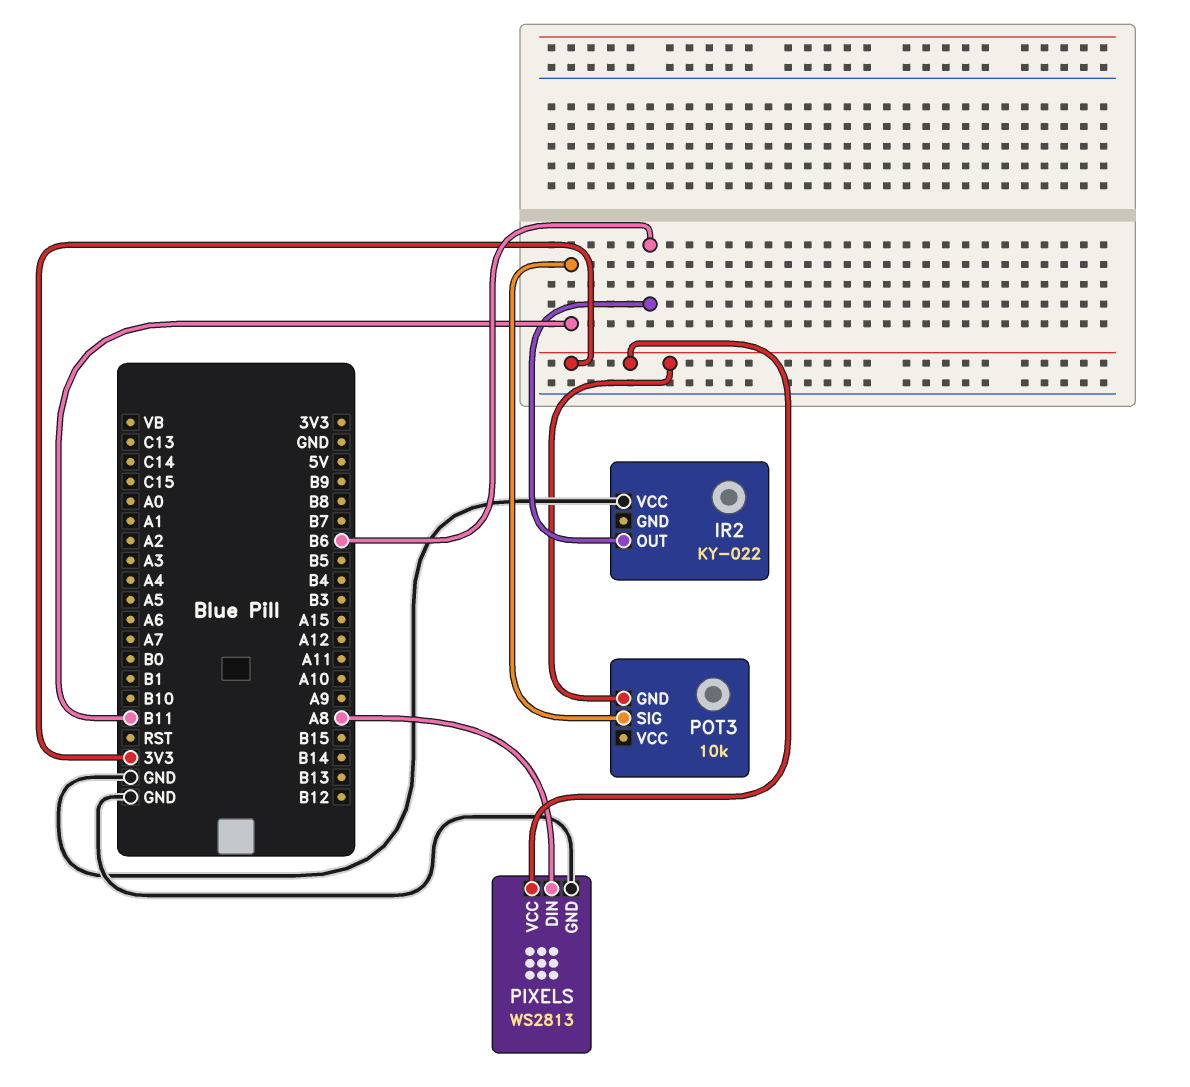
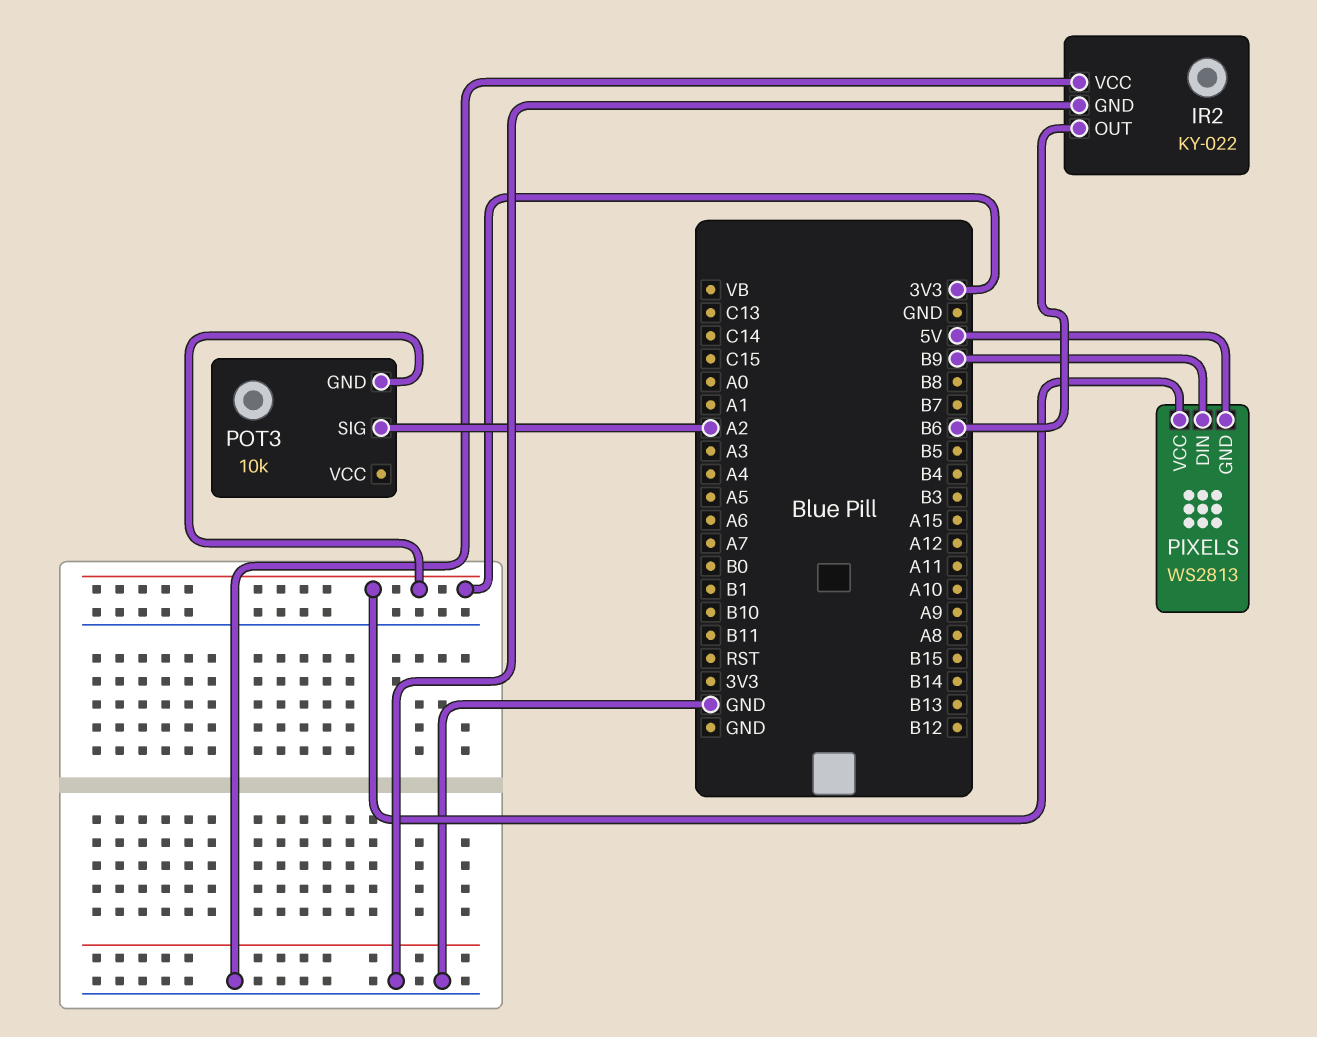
IR2 pin GND: none -> GND
PIXELS pin DIN: A8 -> B9
PIXELS pin GND: GND -> 5V
POT3 pin SIG: B11 -> A2

